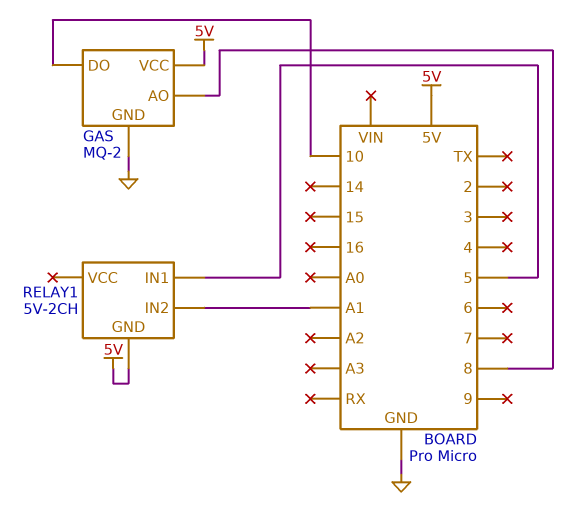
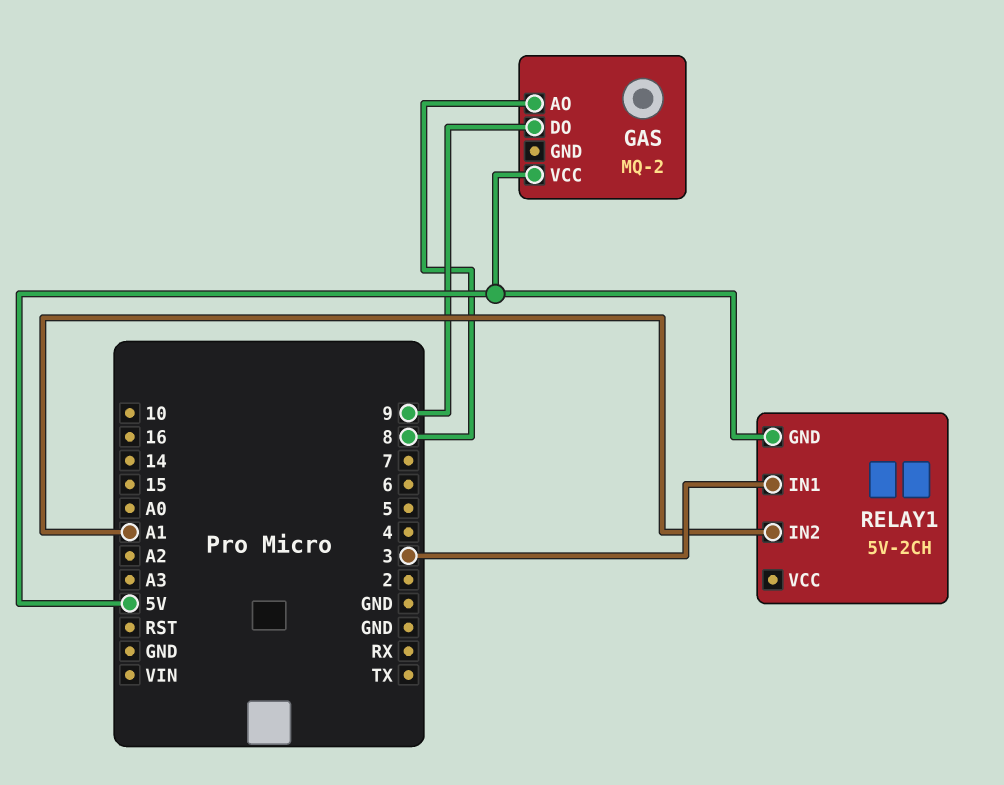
GAS pin DO: 10 -> 9
GAS pin GND: GND -> none
RELAY1 pin IN1: 5 -> 3

